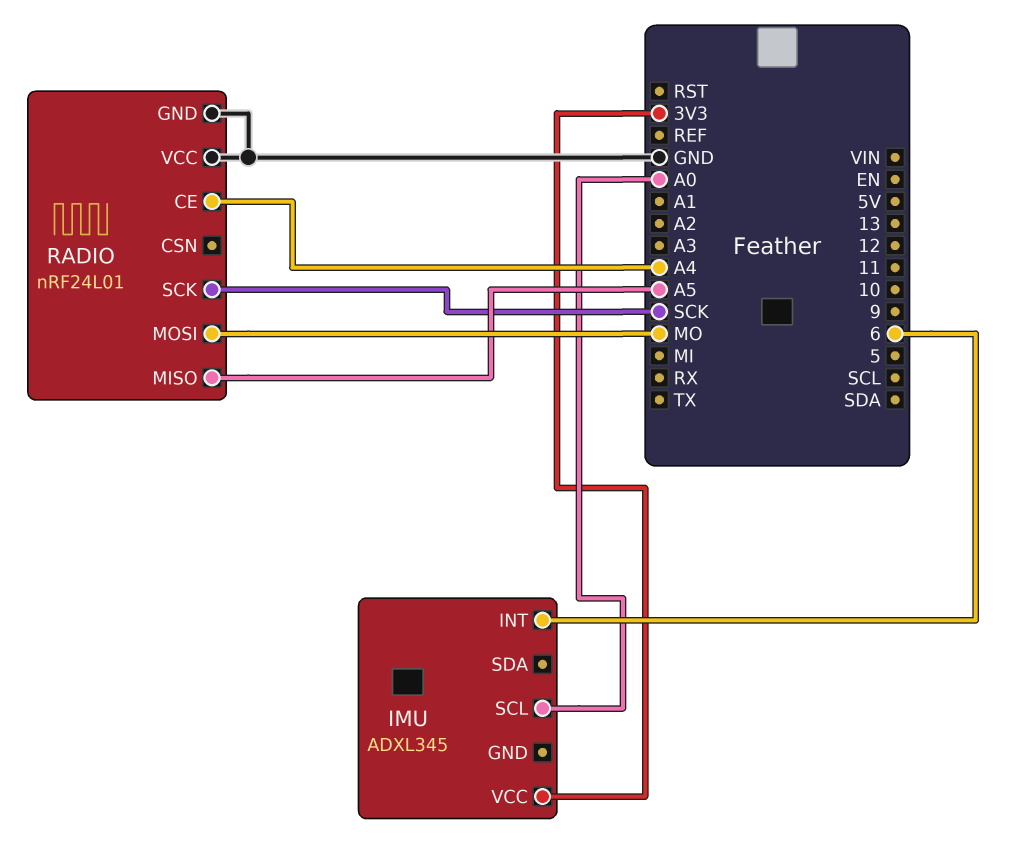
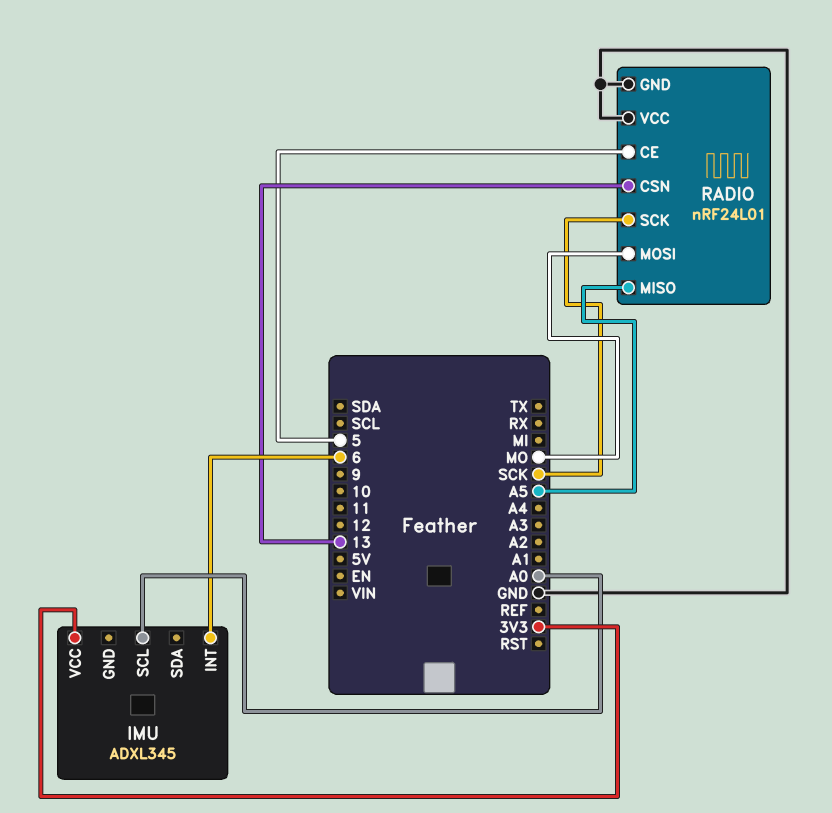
RADIO pin CE: A4 -> 5
RADIO pin CSN: none -> 13

